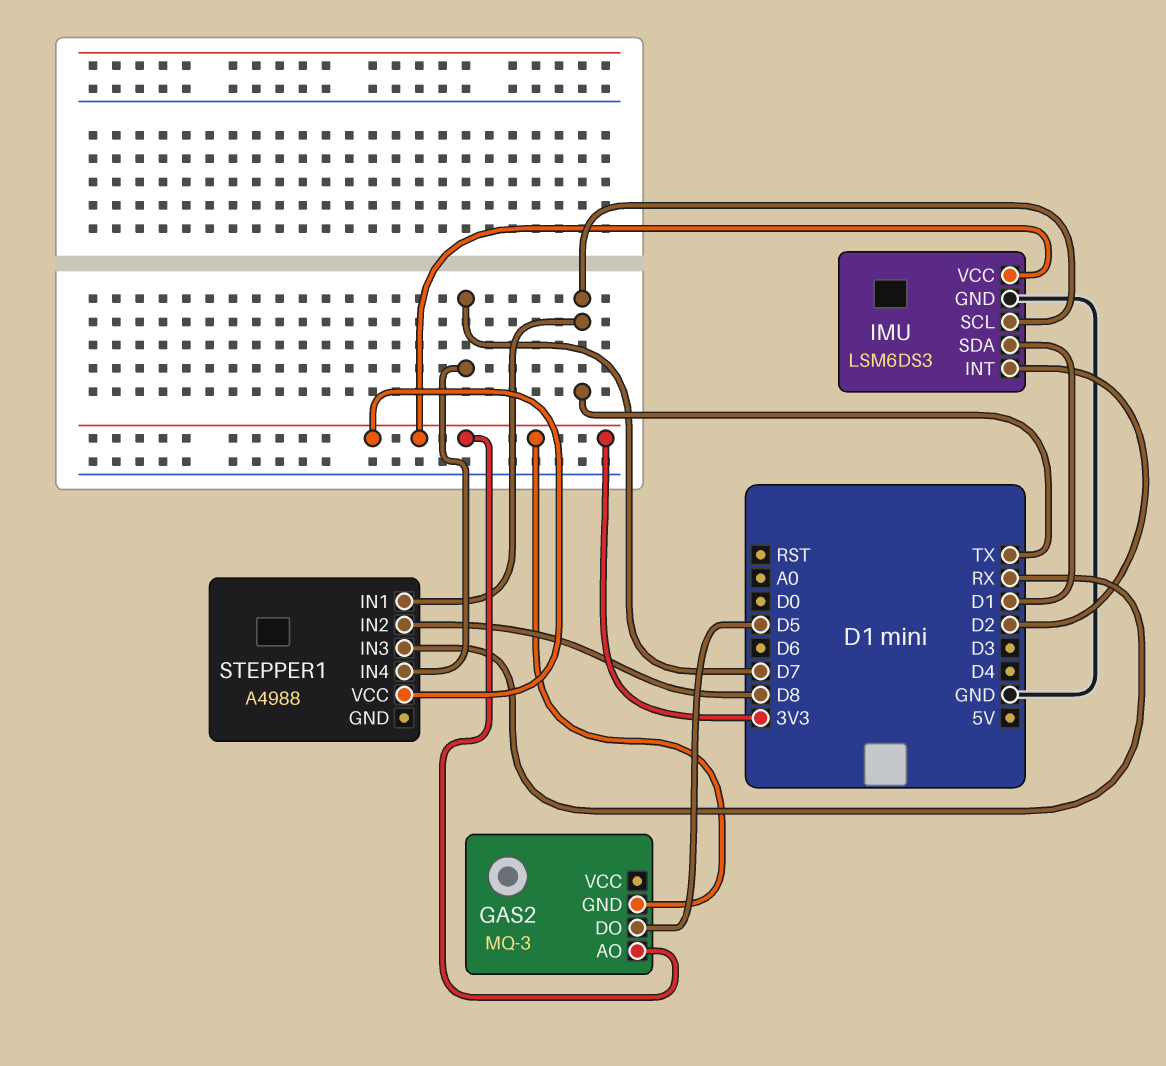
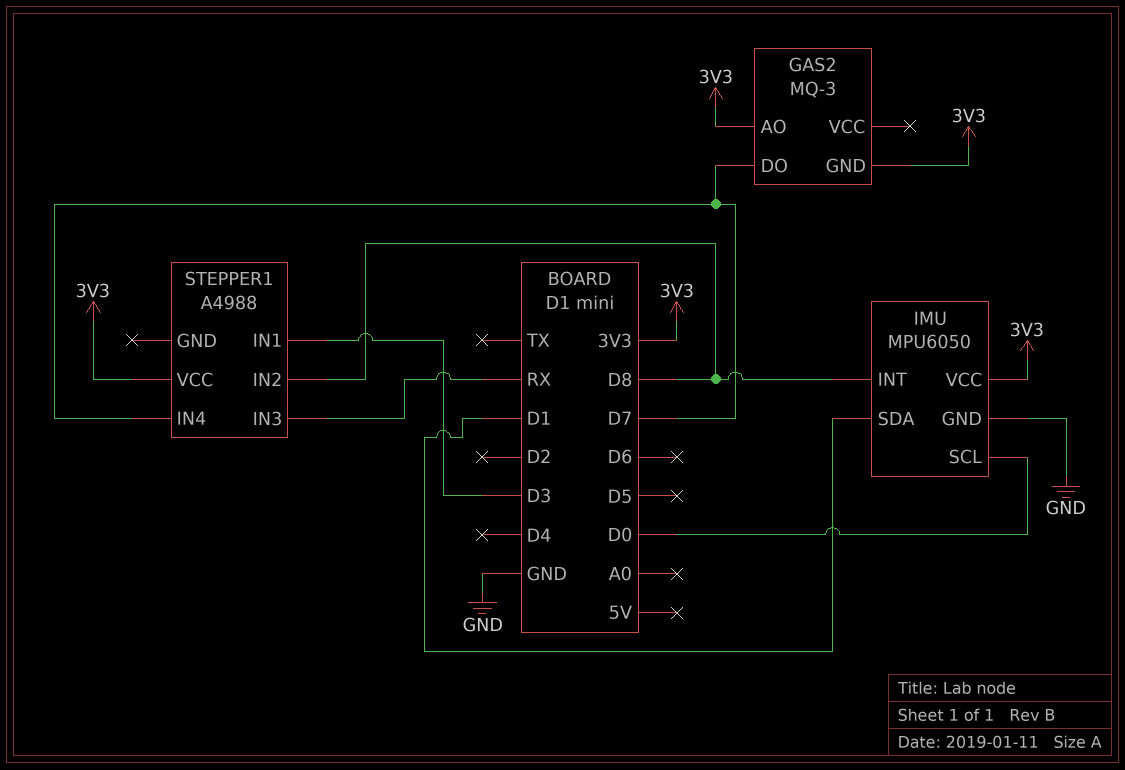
GAS2 pin DO: D5 -> D7
IMU: LSM6DS3 -> MPU6050
IMU pin INT: D2 -> D8
IMU pin SCL: TX -> D0
STEPPER1 pin IN1: TX -> D3

